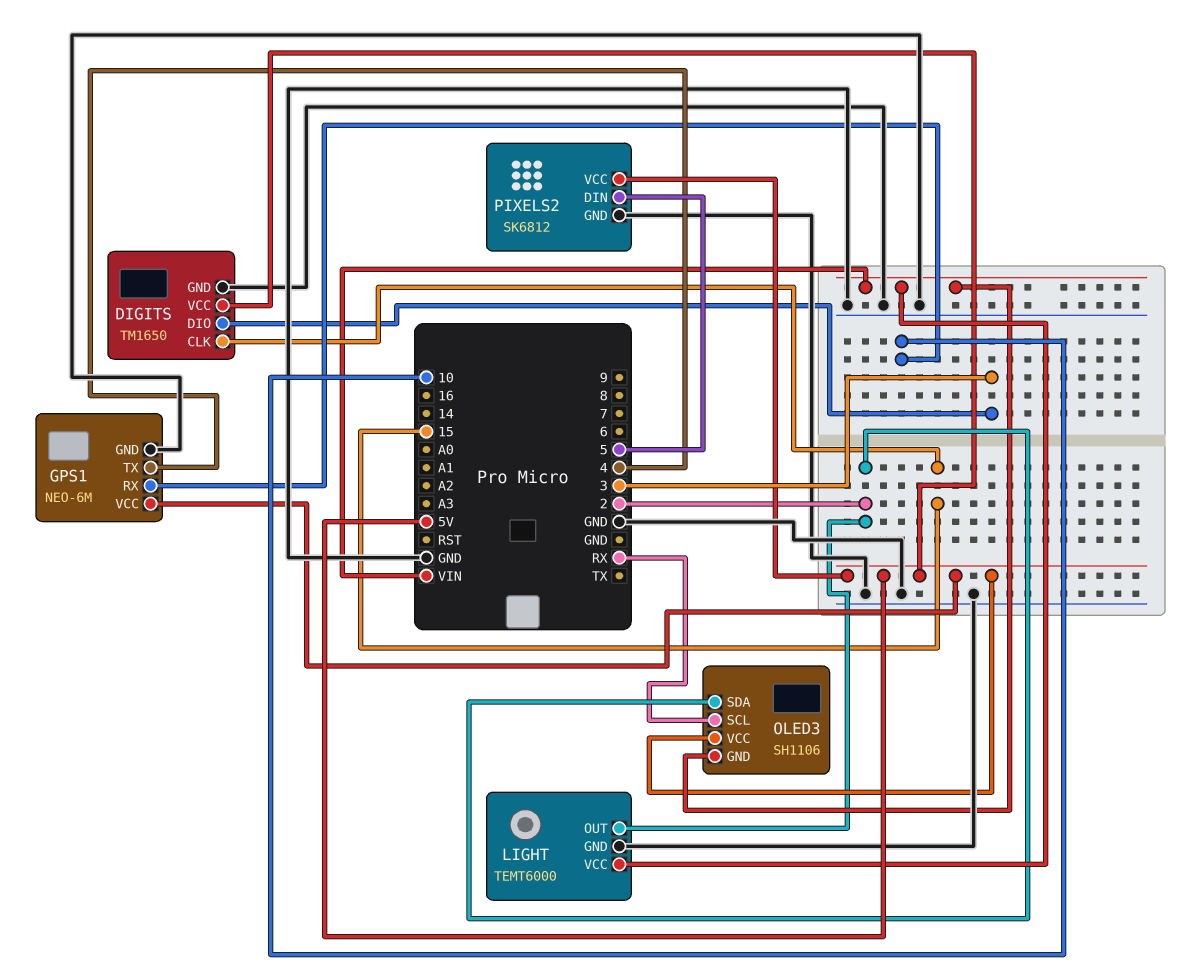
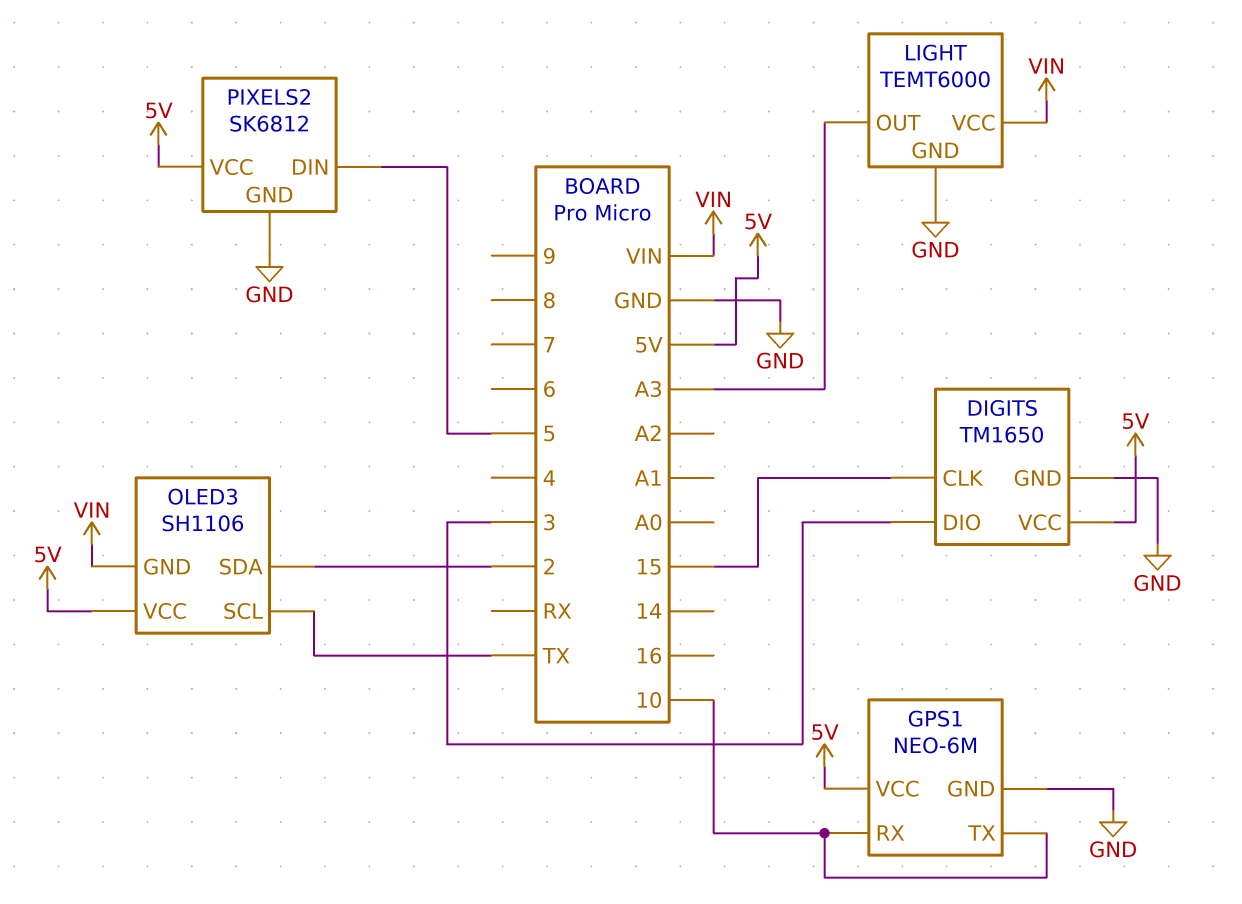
GPS1 pin TX: 4 -> 10
LIGHT pin OUT: 2 -> A3
OLED3 pin SCL: RX -> TX

